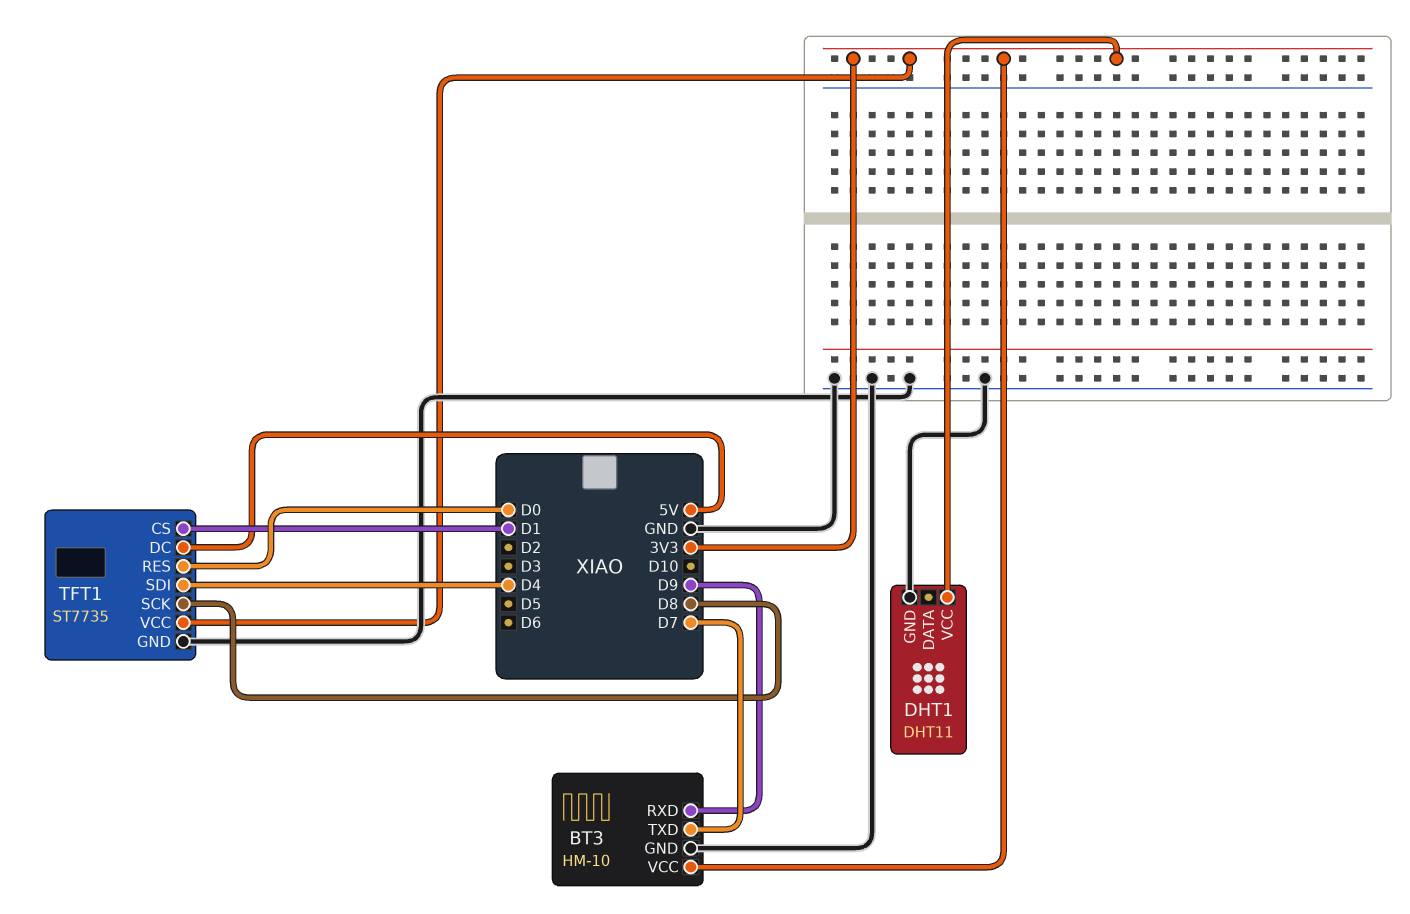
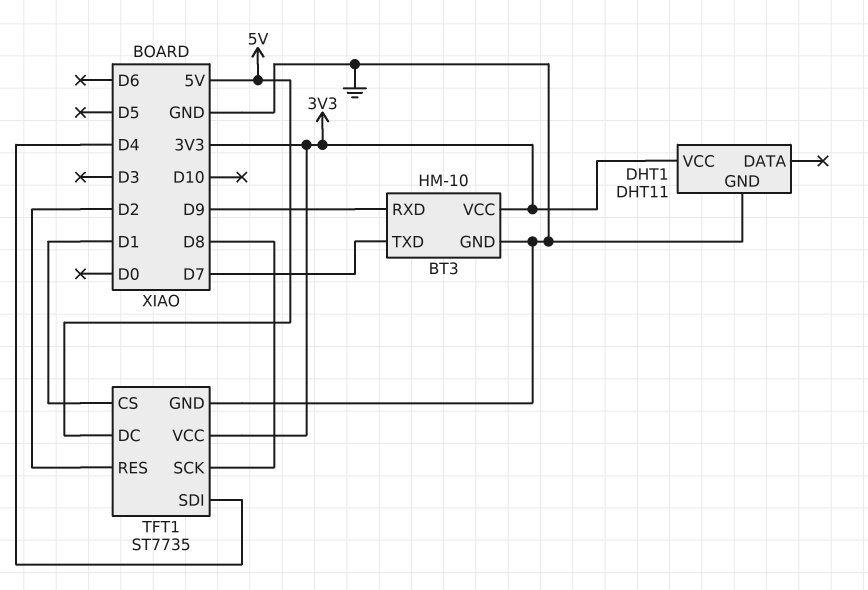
TFT1 pin RES: D0 -> D2

